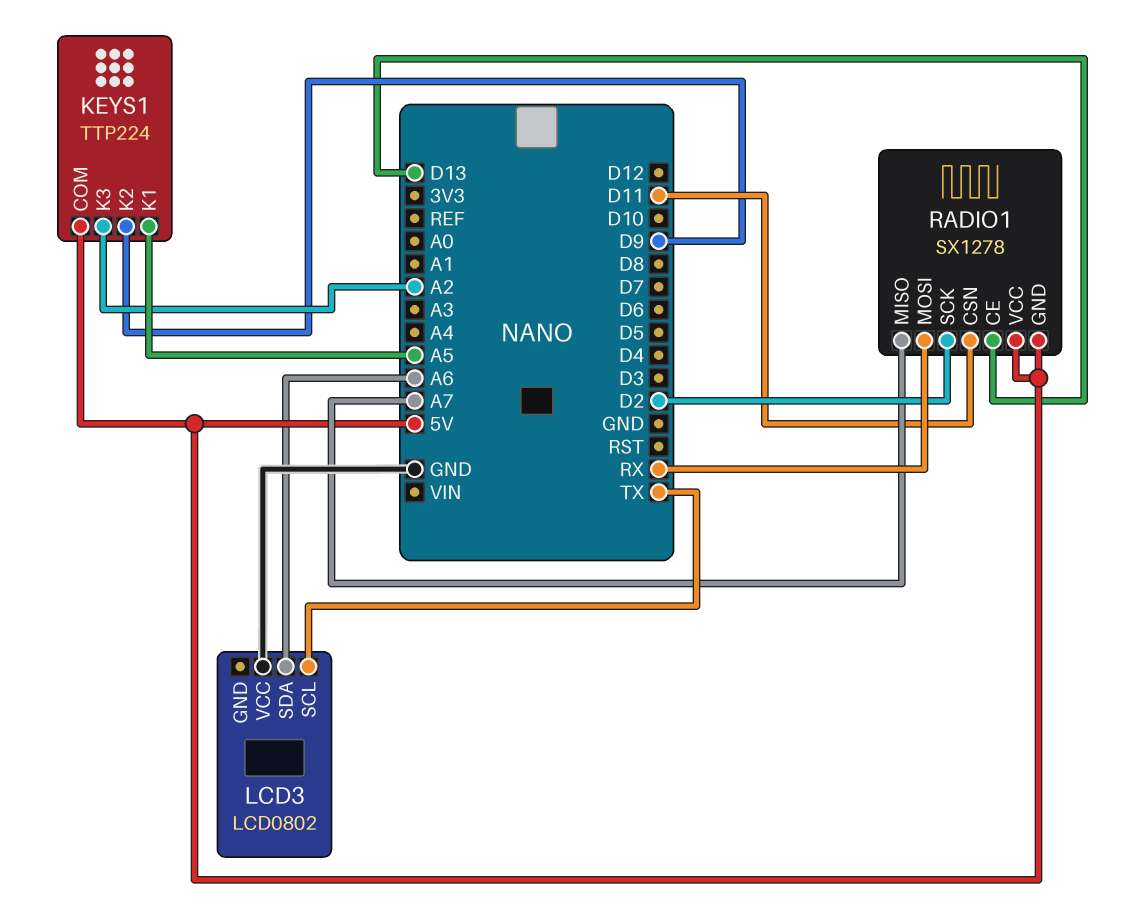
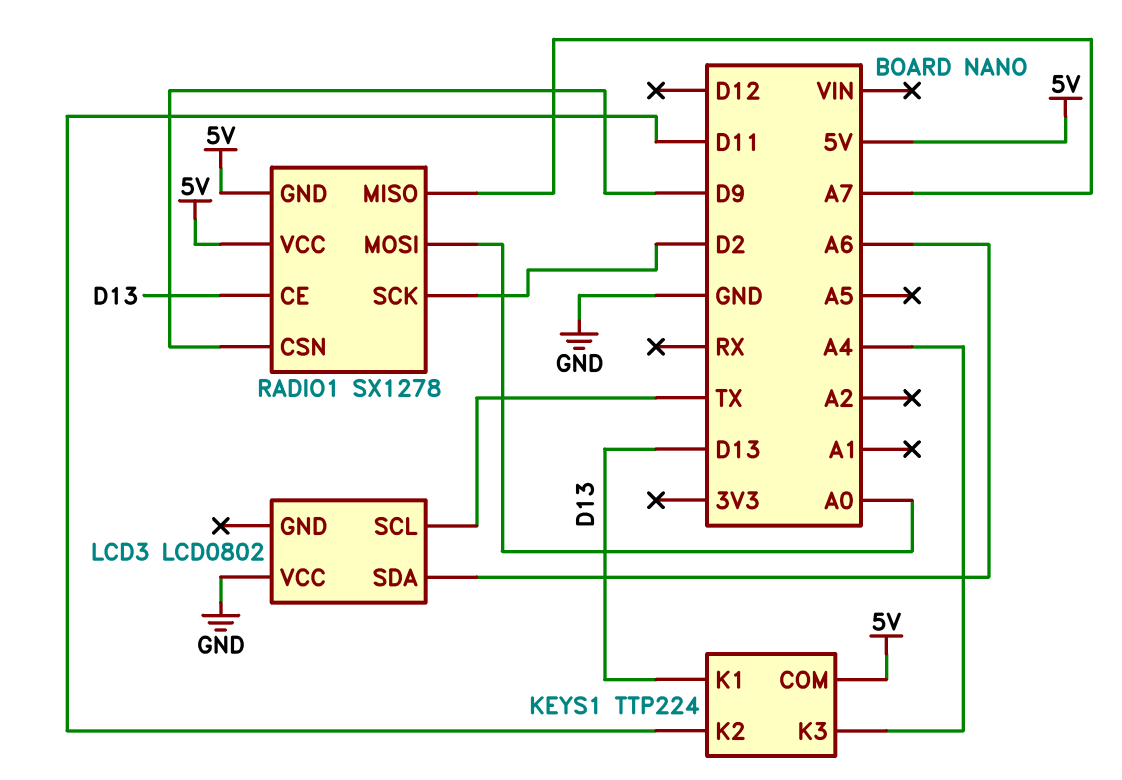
KEYS1 pin K1: A5 -> D13
KEYS1 pin K2: D9 -> D11
KEYS1 pin K3: A2 -> A4
RADIO1 pin CSN: D11 -> D9
RADIO1 pin MOSI: RX -> A0

